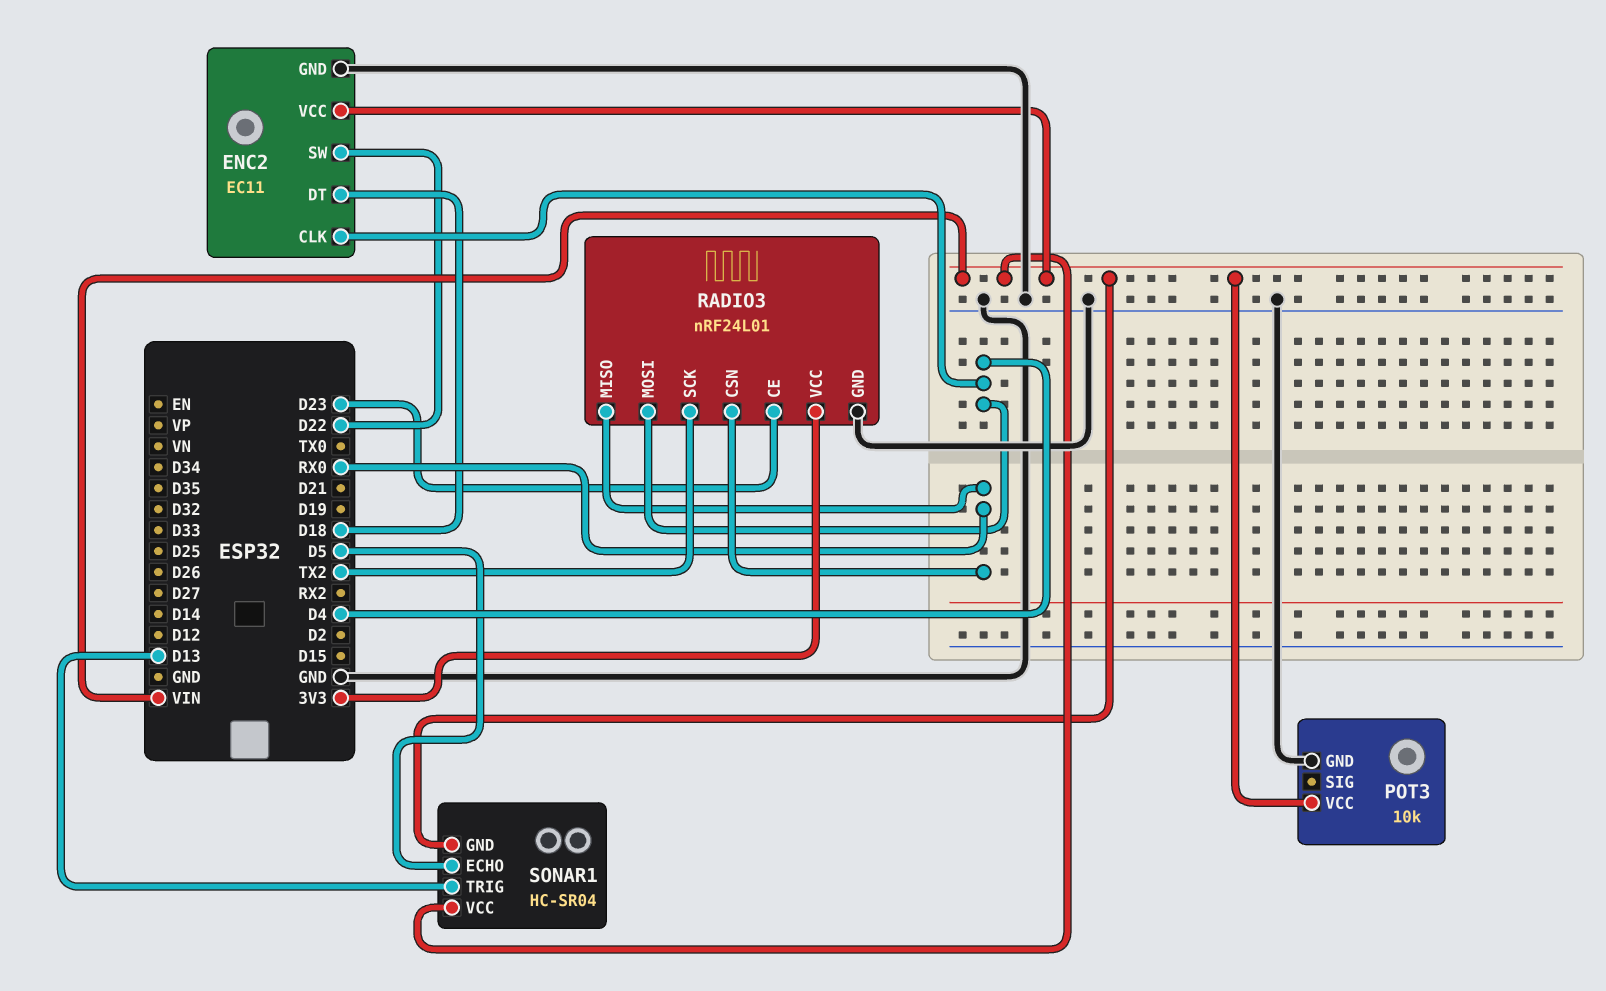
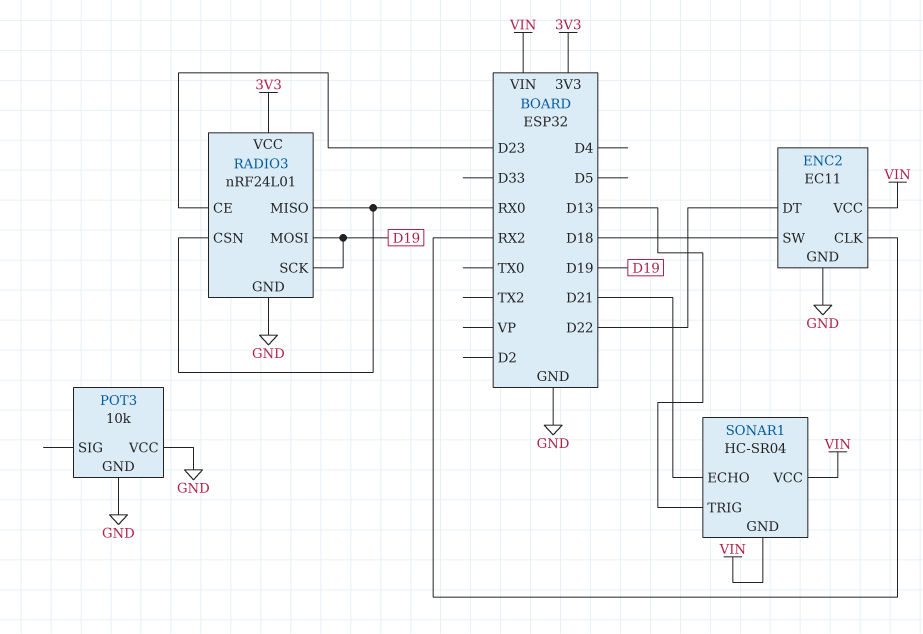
ENC2 pin CLK: D4 -> RX2
ENC2 pin DT: D18 -> D22
ENC2 pin SW: D22 -> D18
POT3 pin VCC: VIN -> GND
RADIO3 pin MOSI: D4 -> D19
RADIO3 pin SCK: TX2 -> D19
SONAR1 pin ECHO: D5 -> D21

